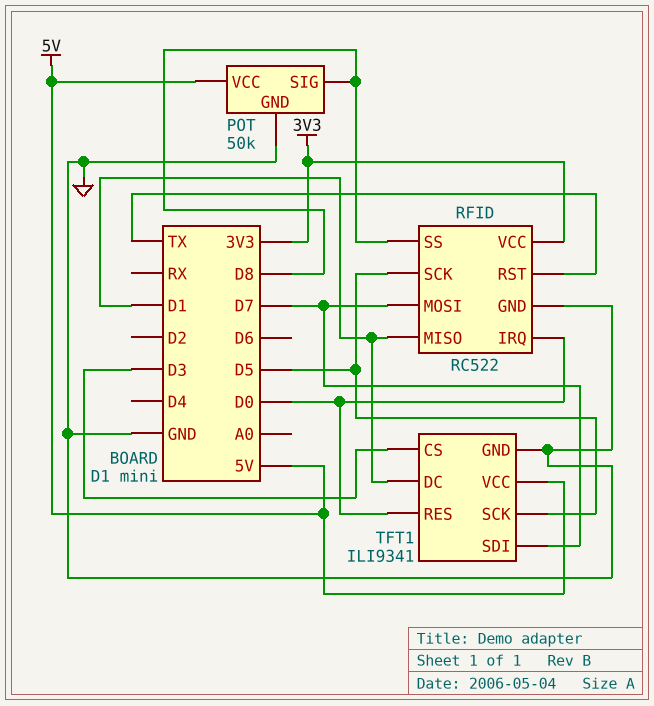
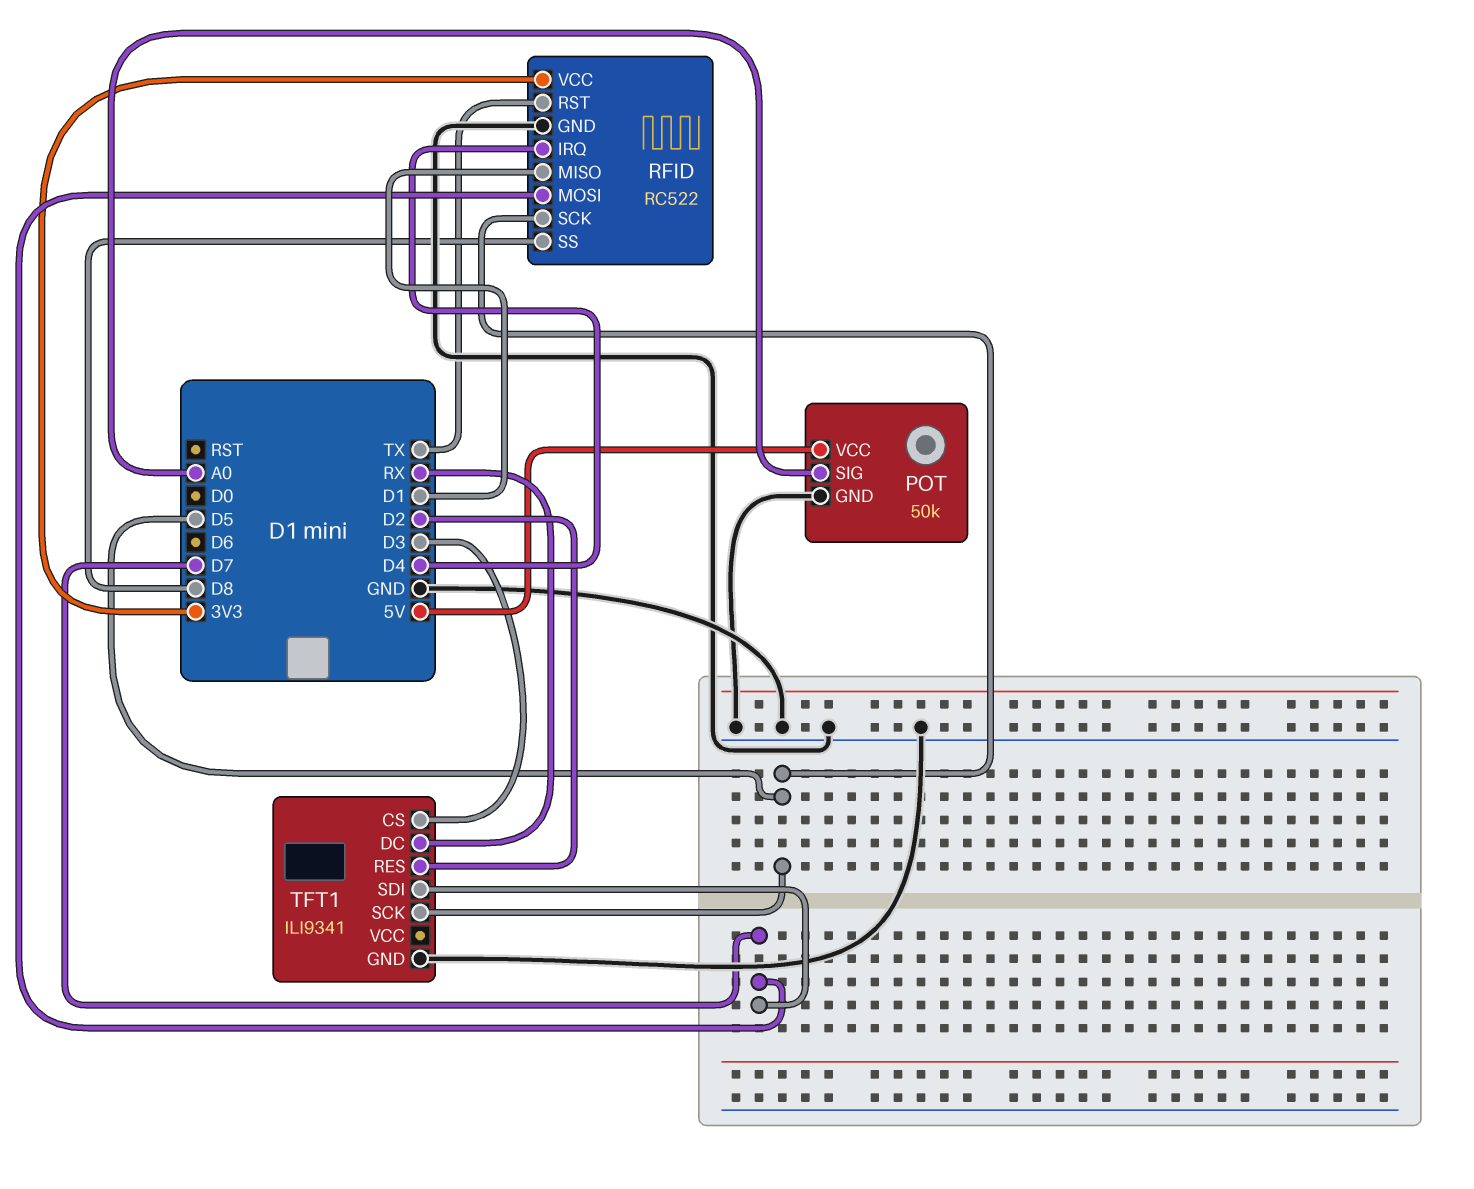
POT pin SIG: D8 -> A0
RFID pin IRQ: D0 -> D4
TFT1 pin DC: D1 -> RX
TFT1 pin RES: D0 -> D2
TFT1 pin VCC: 5V -> none

